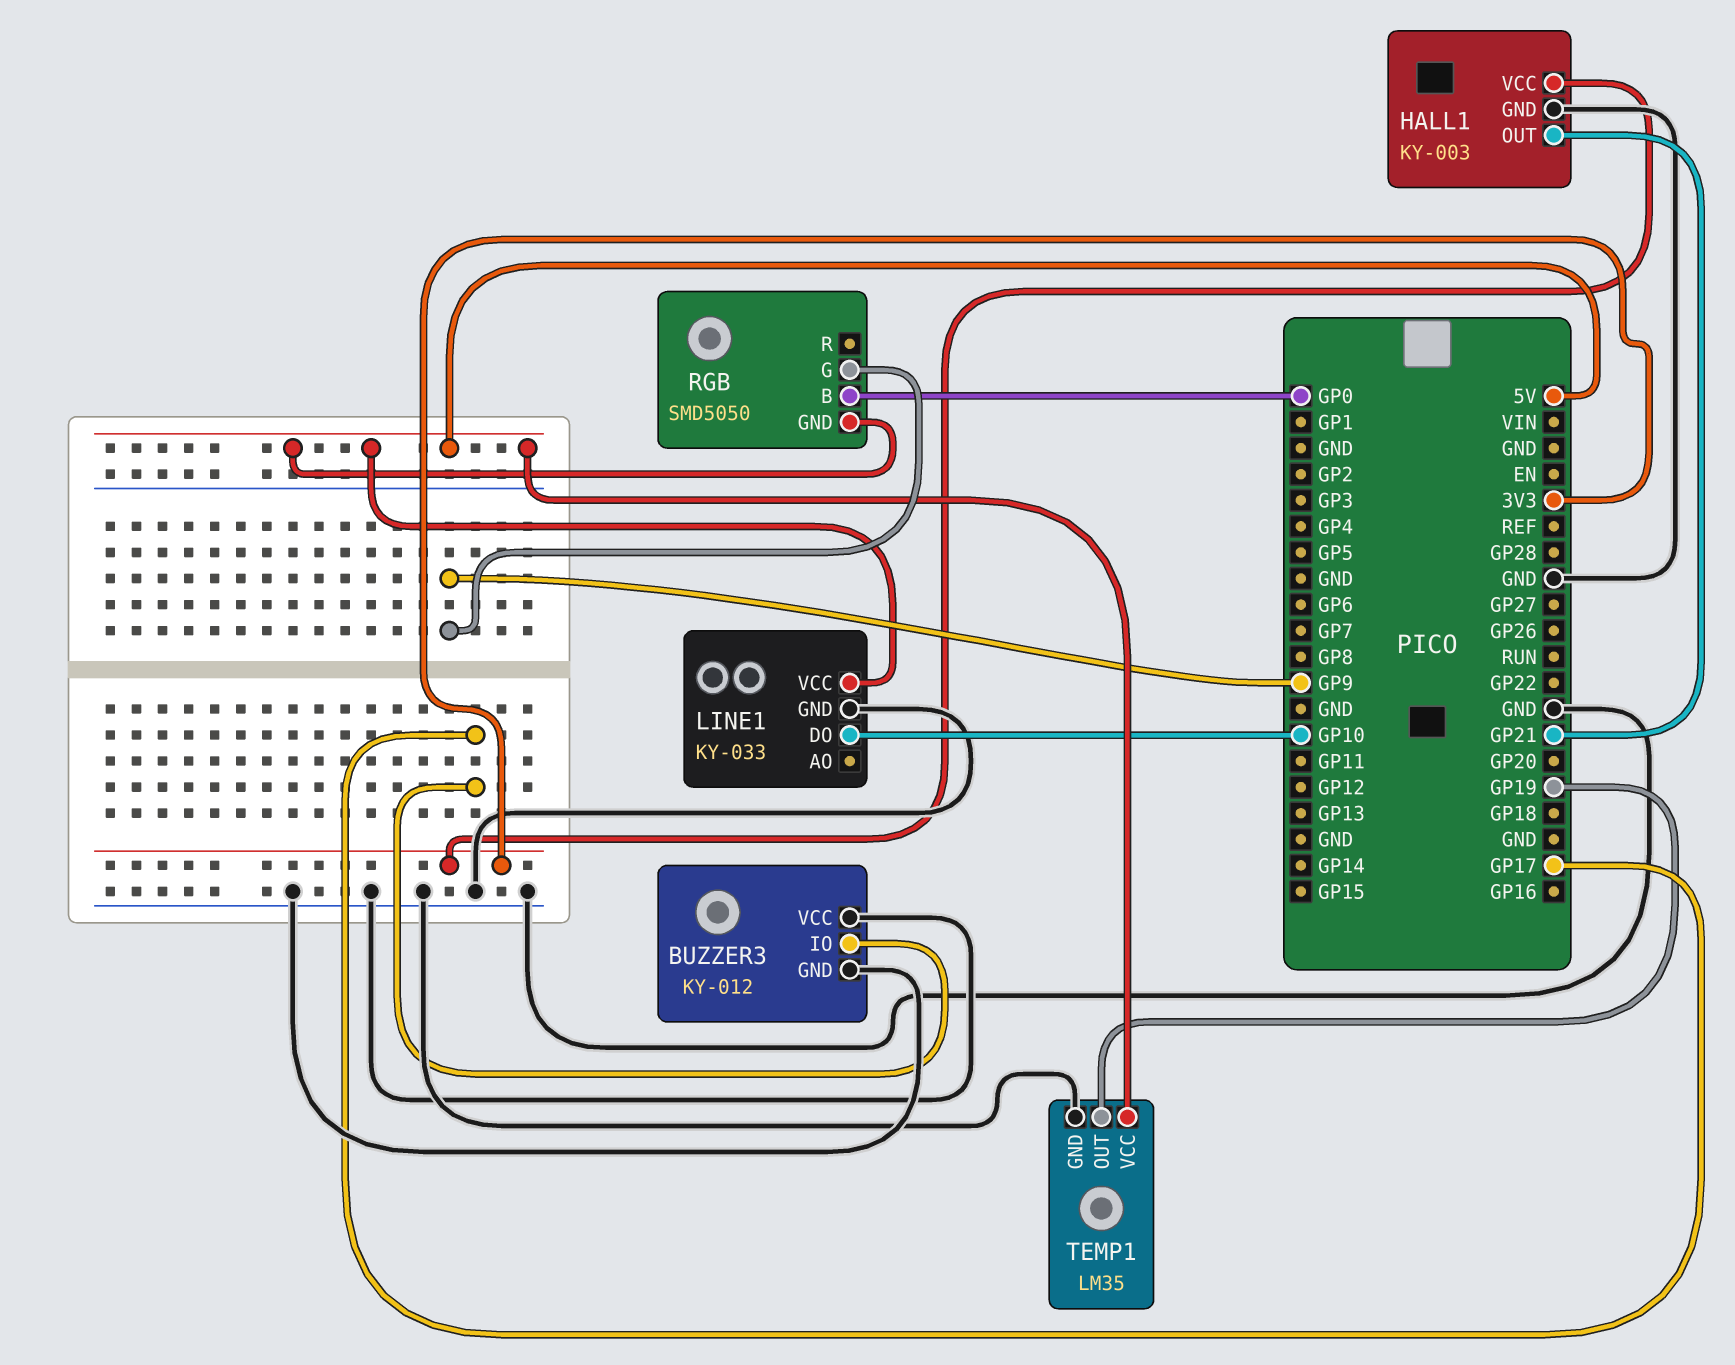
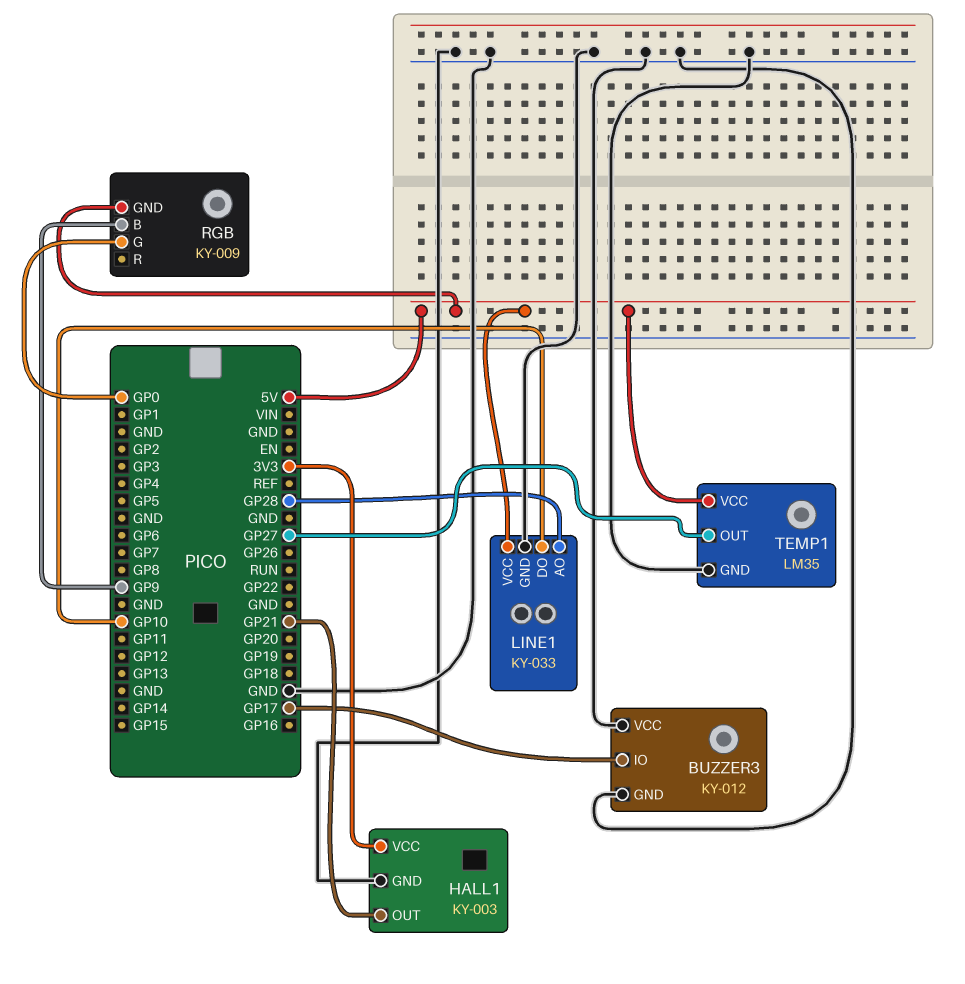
LINE1 pin AO: none -> GP28
RGB: SMD5050 -> KY-009
RGB pin B: GP0 -> GP9
RGB pin G: GP9 -> GP0
TEMP1 pin OUT: GP19 -> GP27

